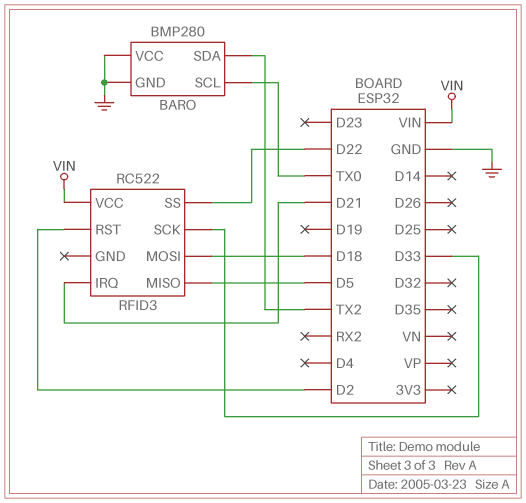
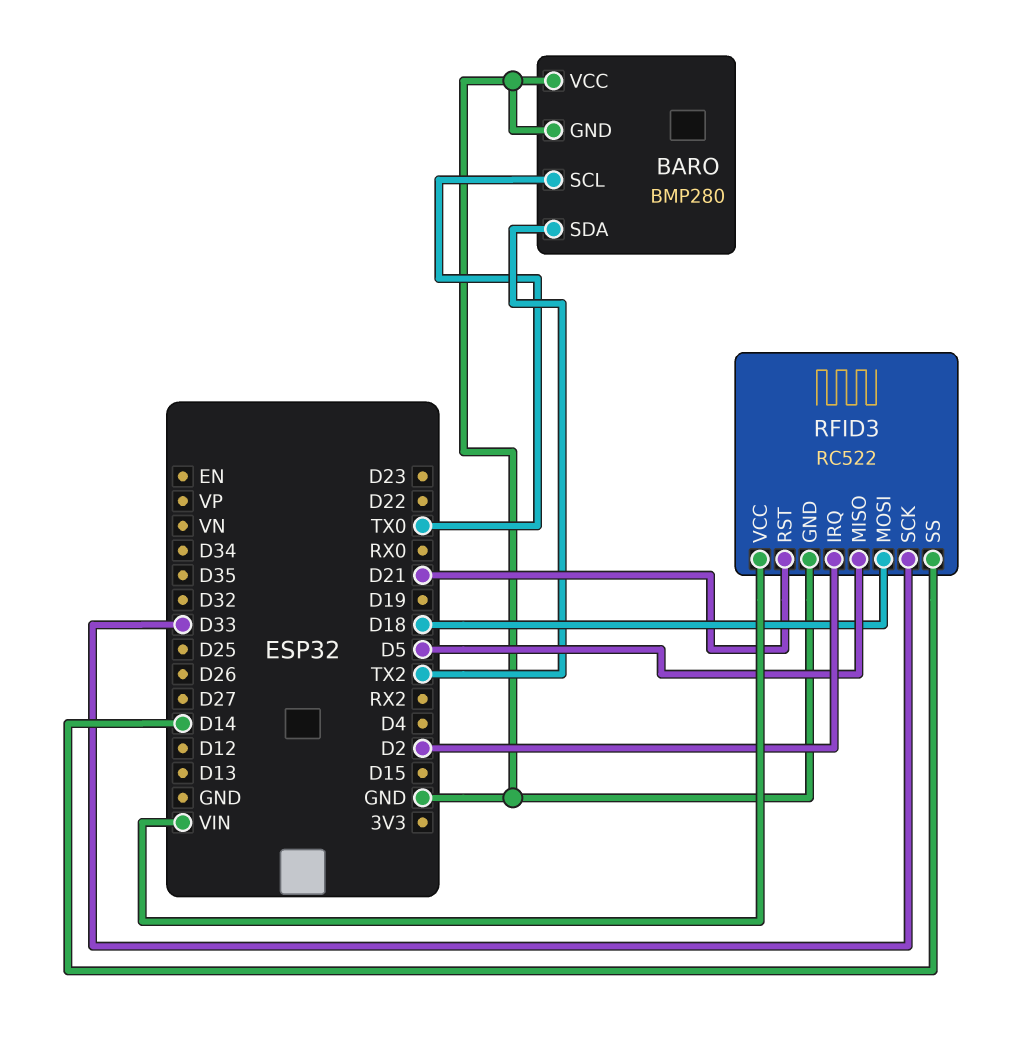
RFID3 pin GND: none -> GND
RFID3 pin IRQ: D21 -> D2
RFID3 pin RST: D2 -> D21
RFID3 pin SS: D22 -> D14

